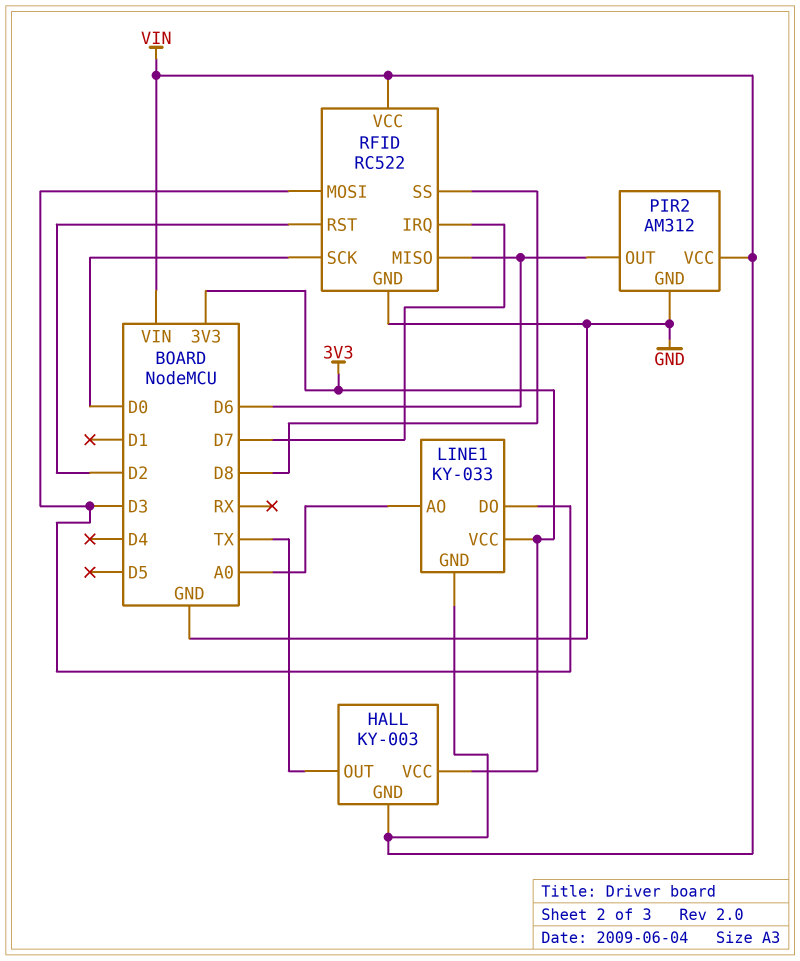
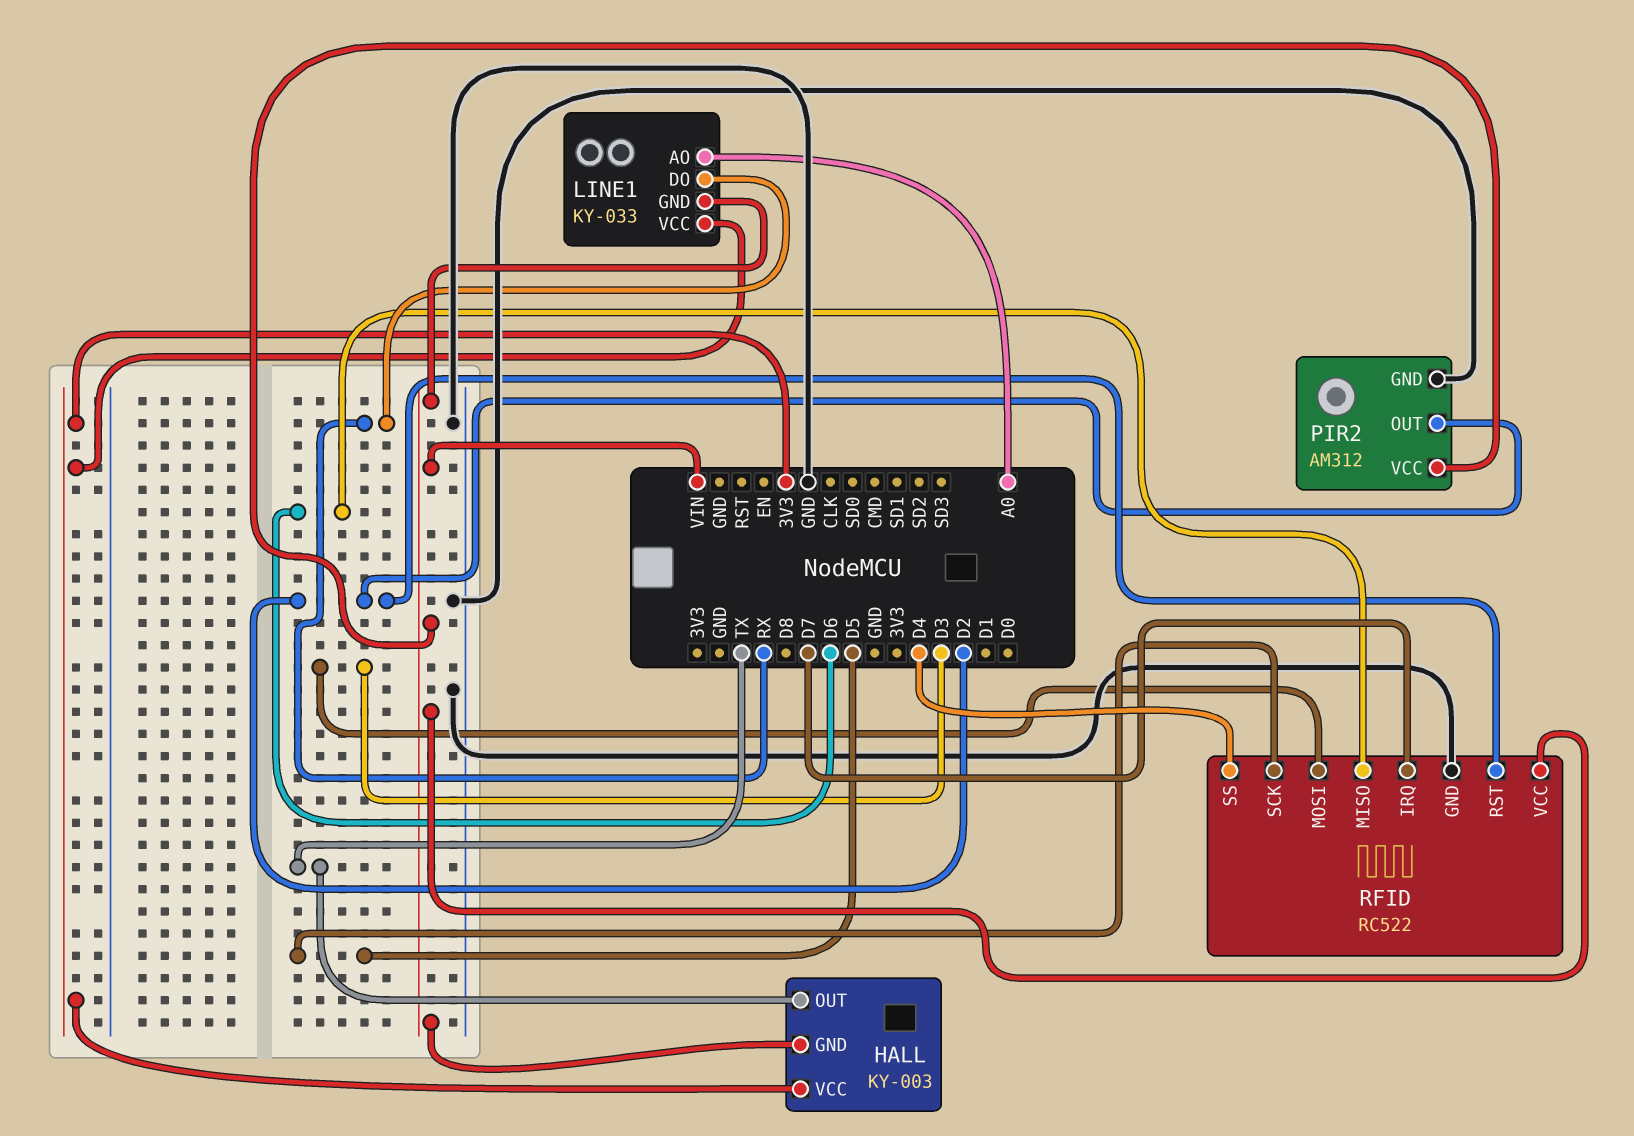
LINE1 pin DO: D3 -> RX
PIR2 pin OUT: D6 -> D2
RFID pin SCK: D0 -> D5
RFID pin SS: D8 -> D4

